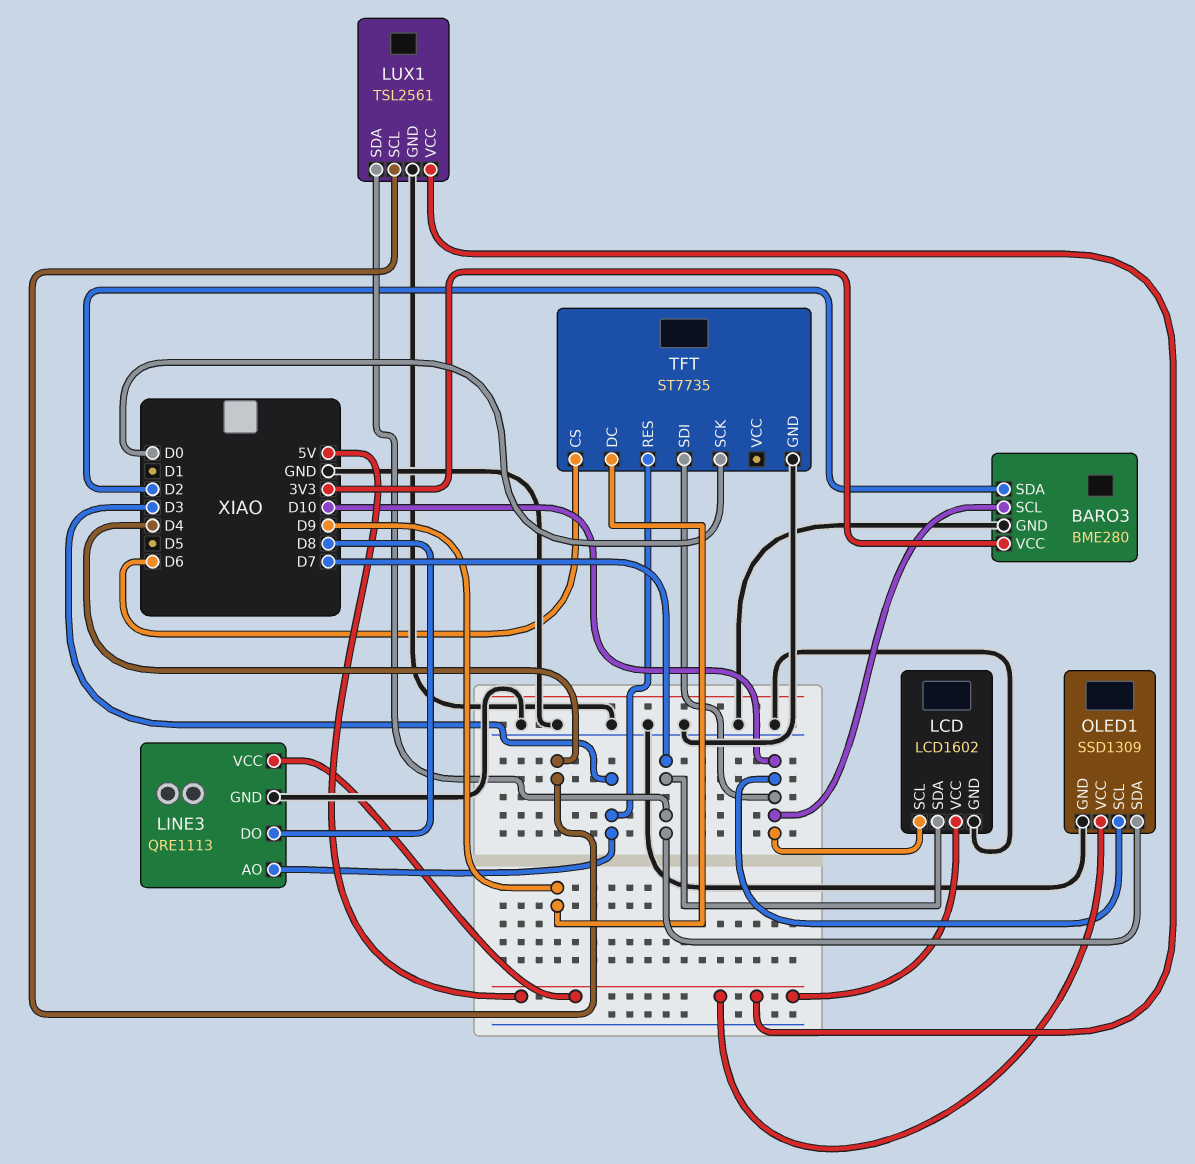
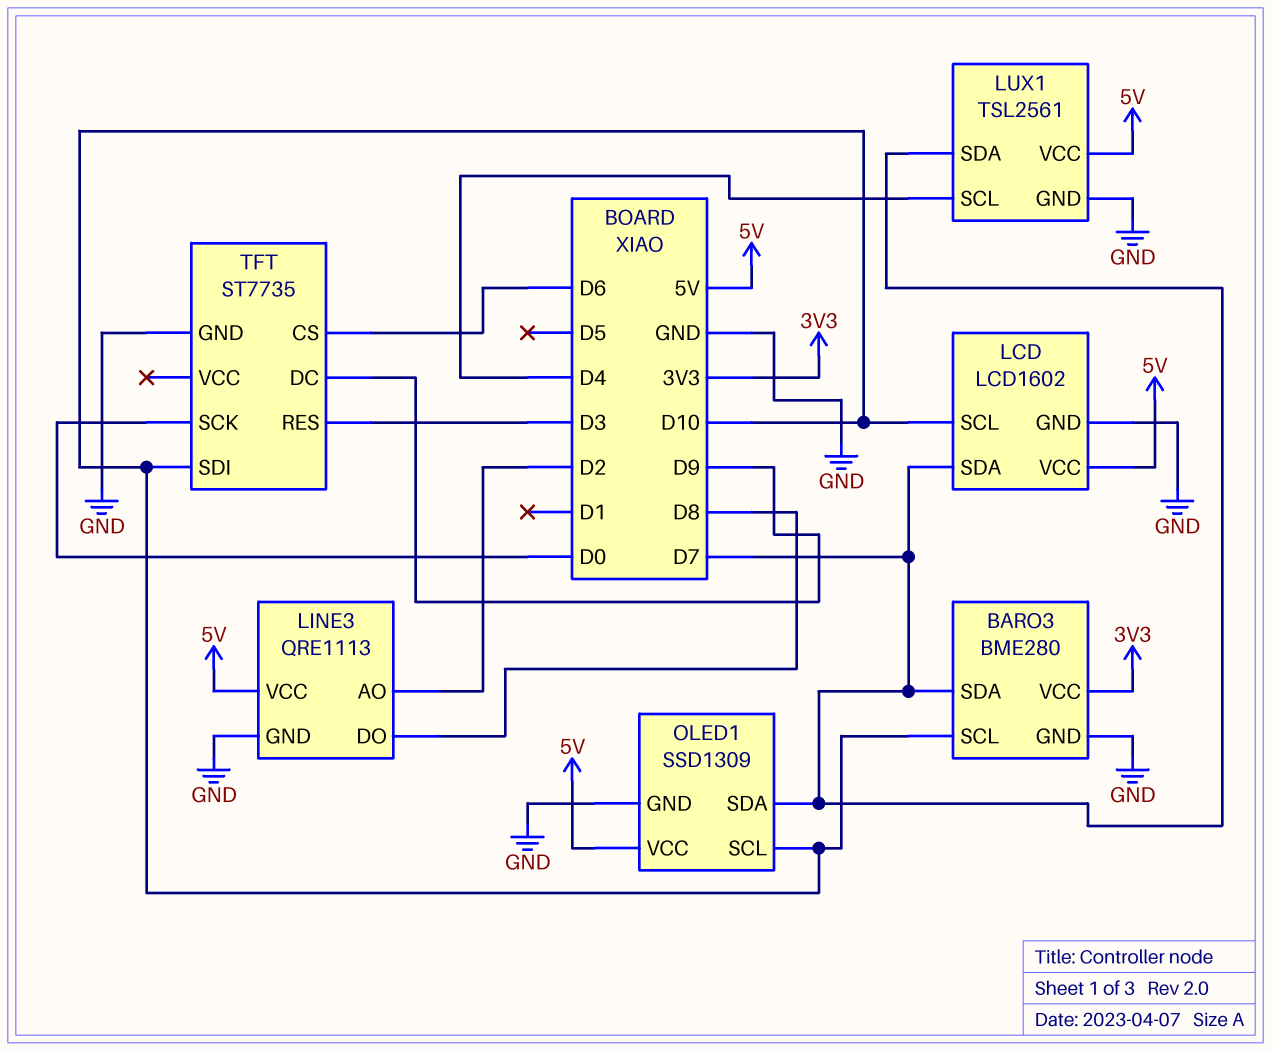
BARO3 pin SDA: D2 -> D7
LINE3 pin AO: D3 -> D2

